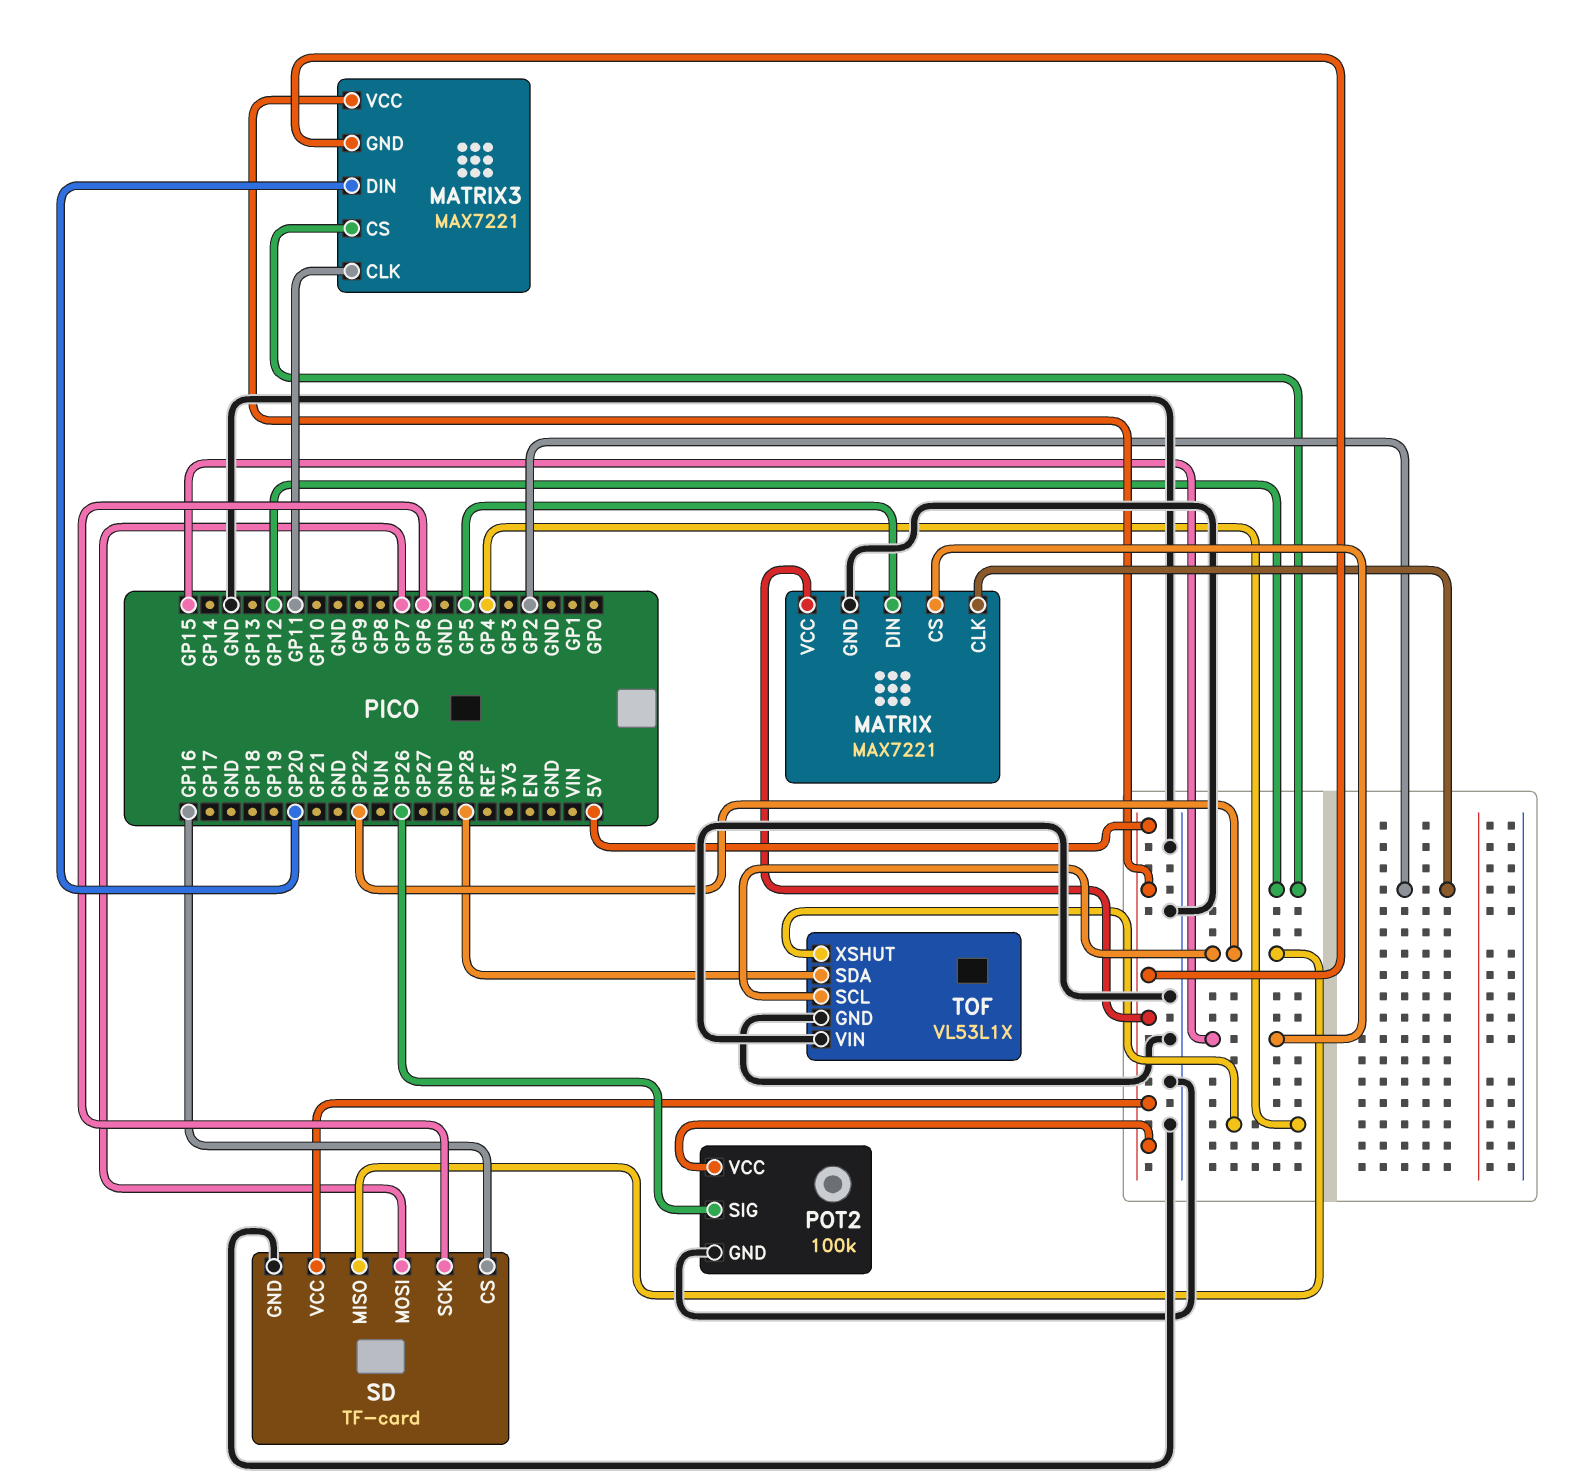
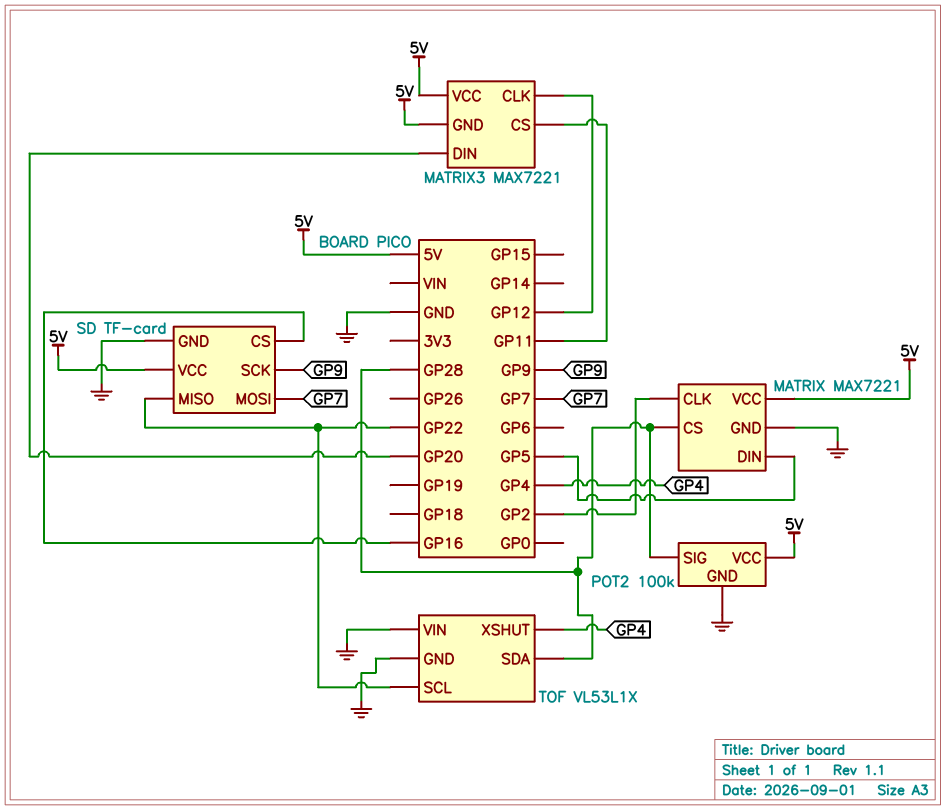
MATRIX pin CS: GP15 -> GP28
MATRIX3 pin CLK: GP11 -> GP12
MATRIX3 pin CS: GP12 -> GP11
POT2 pin SIG: GP26 -> GP28
SD pin SCK: GP6 -> GP9

